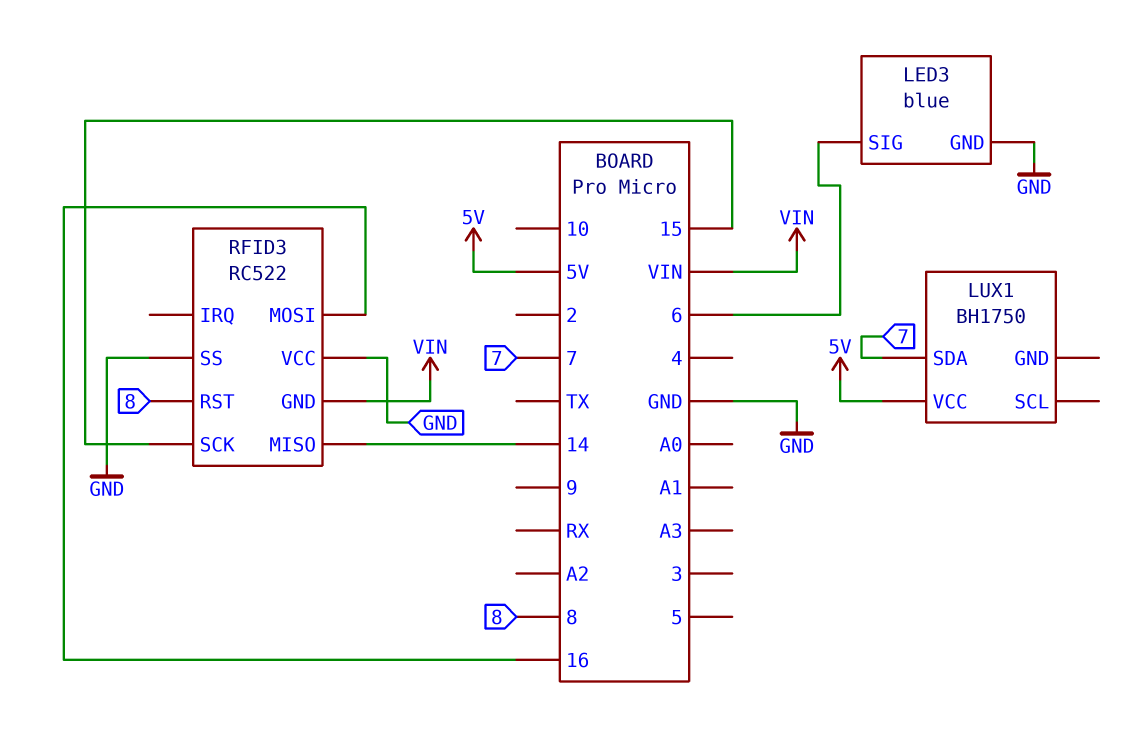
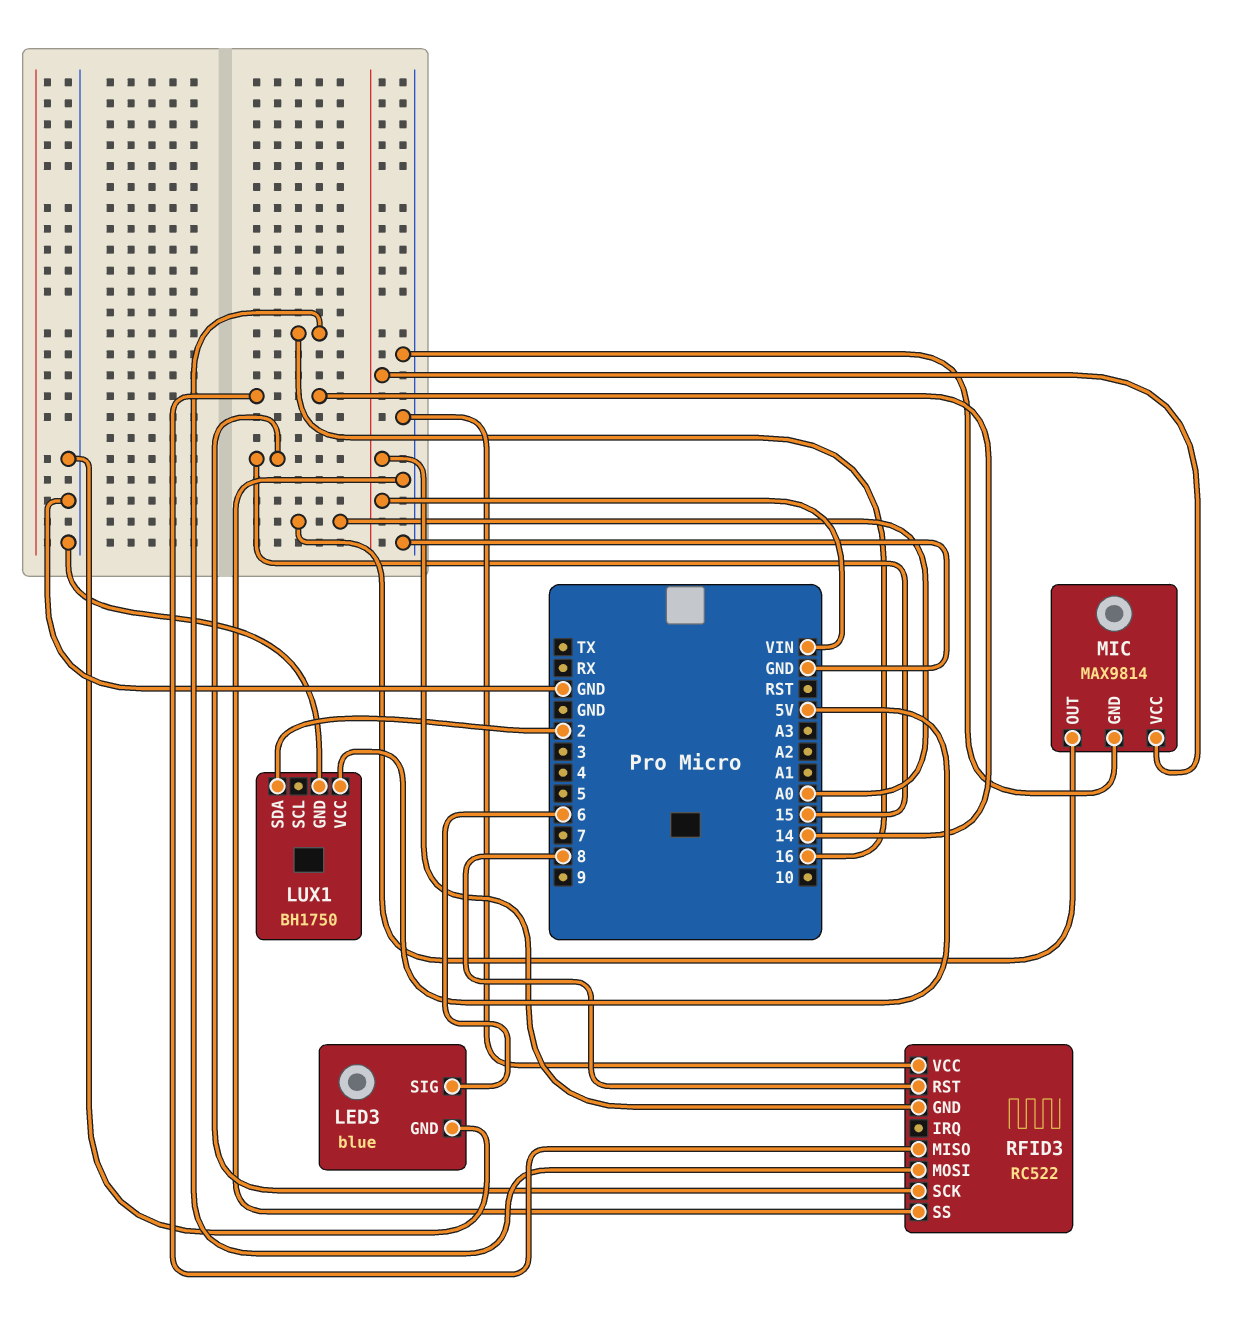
LUX1 pin GND: none -> GND
LUX1 pin SDA: 7 -> 2
MIC: none -> MAX9814
MIC pin GND: none -> GND
MIC pin OUT: none -> A0
MIC pin VCC: none -> VIN

